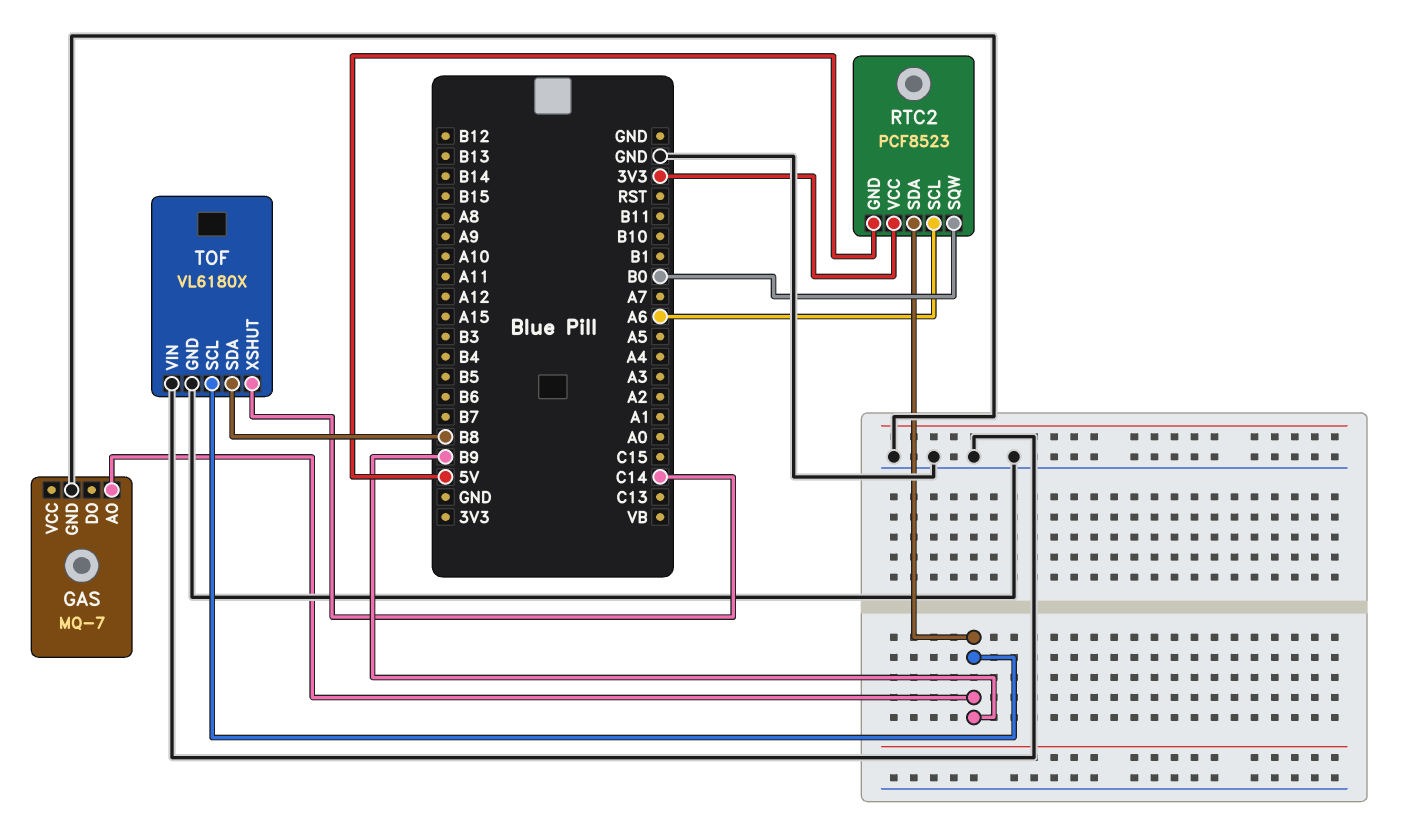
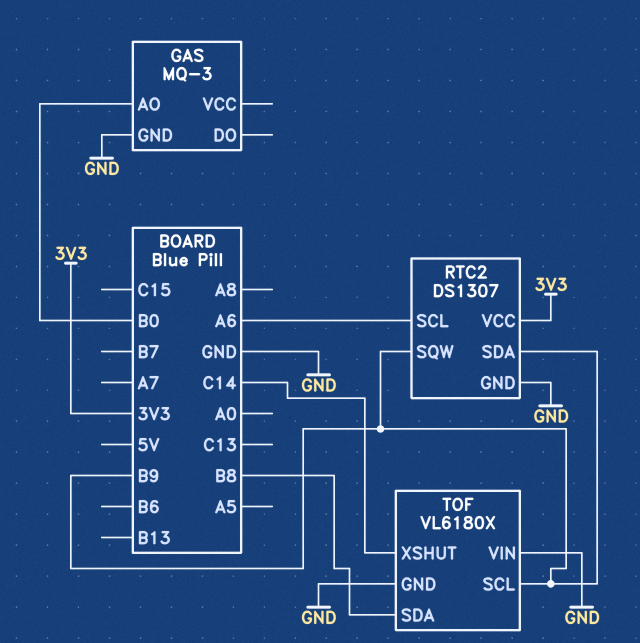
GAS: MQ-7 -> MQ-3
GAS pin AO: B9 -> B0
RTC2: PCF8523 -> DS1307
RTC2 pin GND: 5V -> GND
RTC2 pin SQW: B0 -> B9

